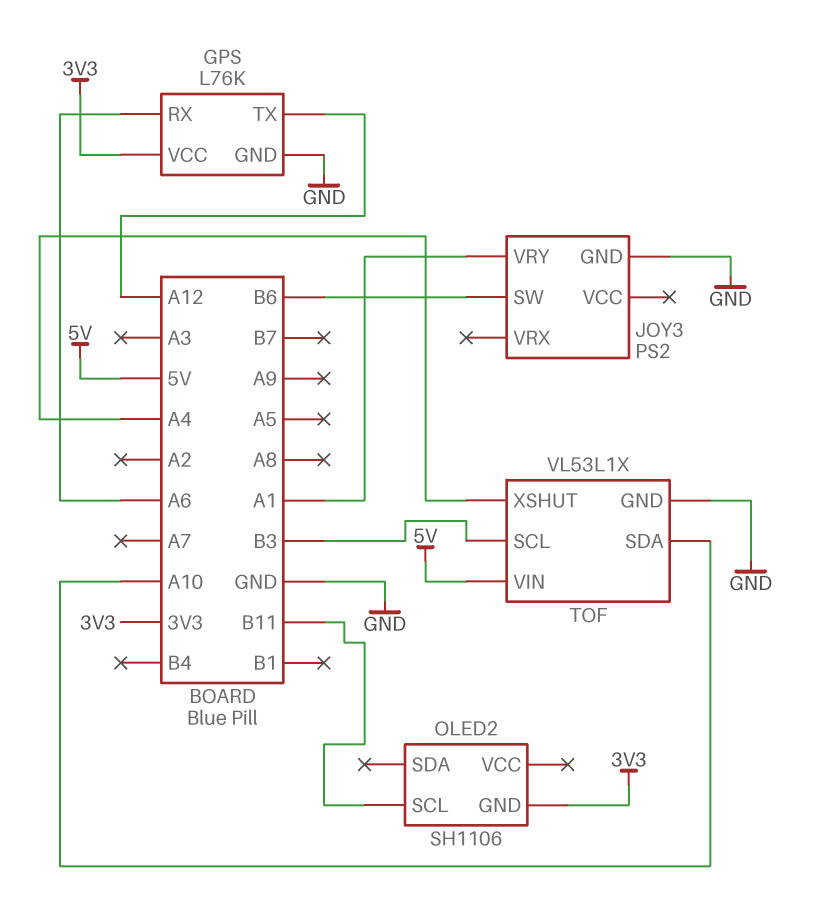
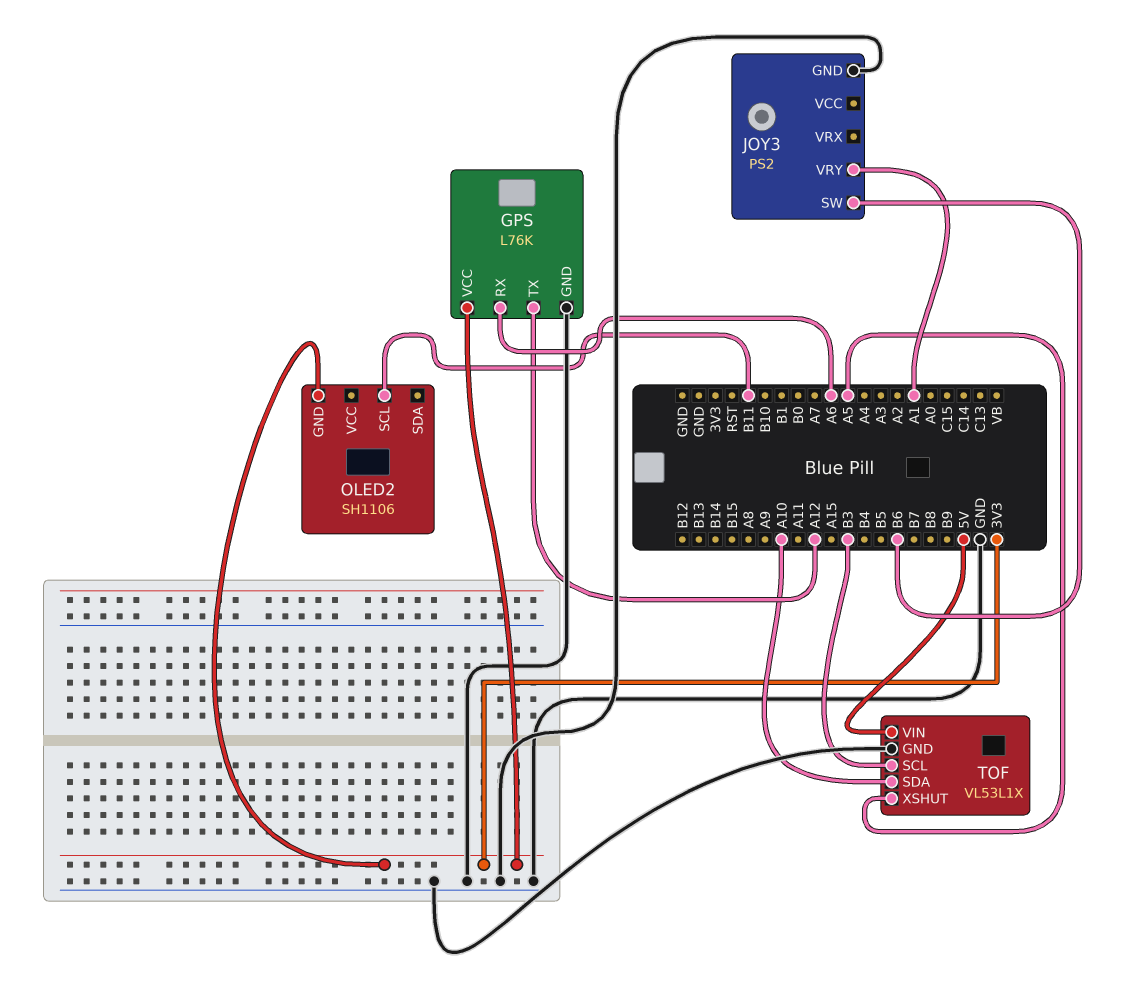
TOF pin XSHUT: A4 -> A5

